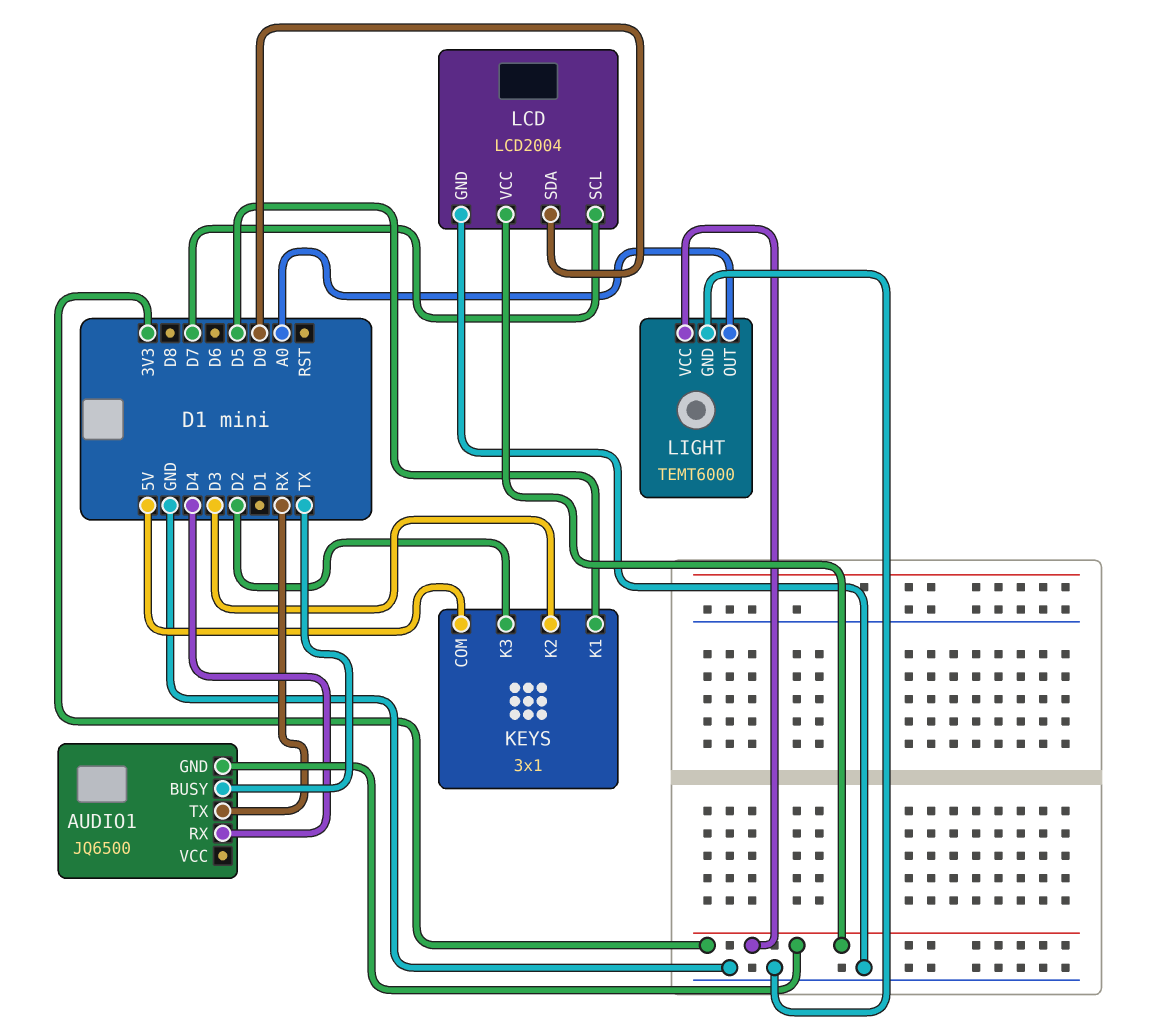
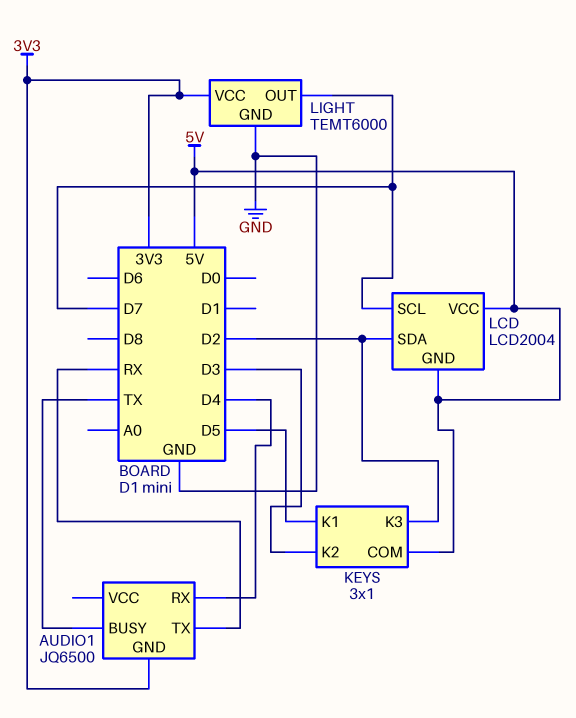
LCD pin GND: GND -> 5V
LCD pin SDA: D0 -> D2
LCD pin VCC: 3V3 -> 5V
LIGHT pin OUT: A0 -> D7

